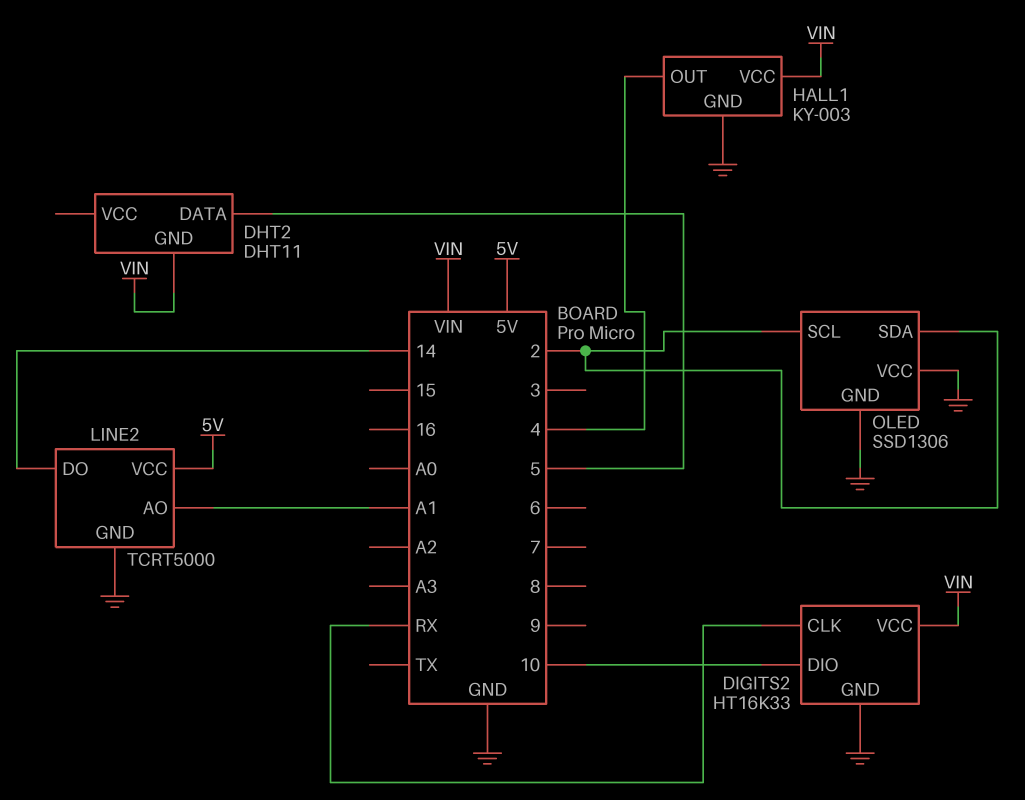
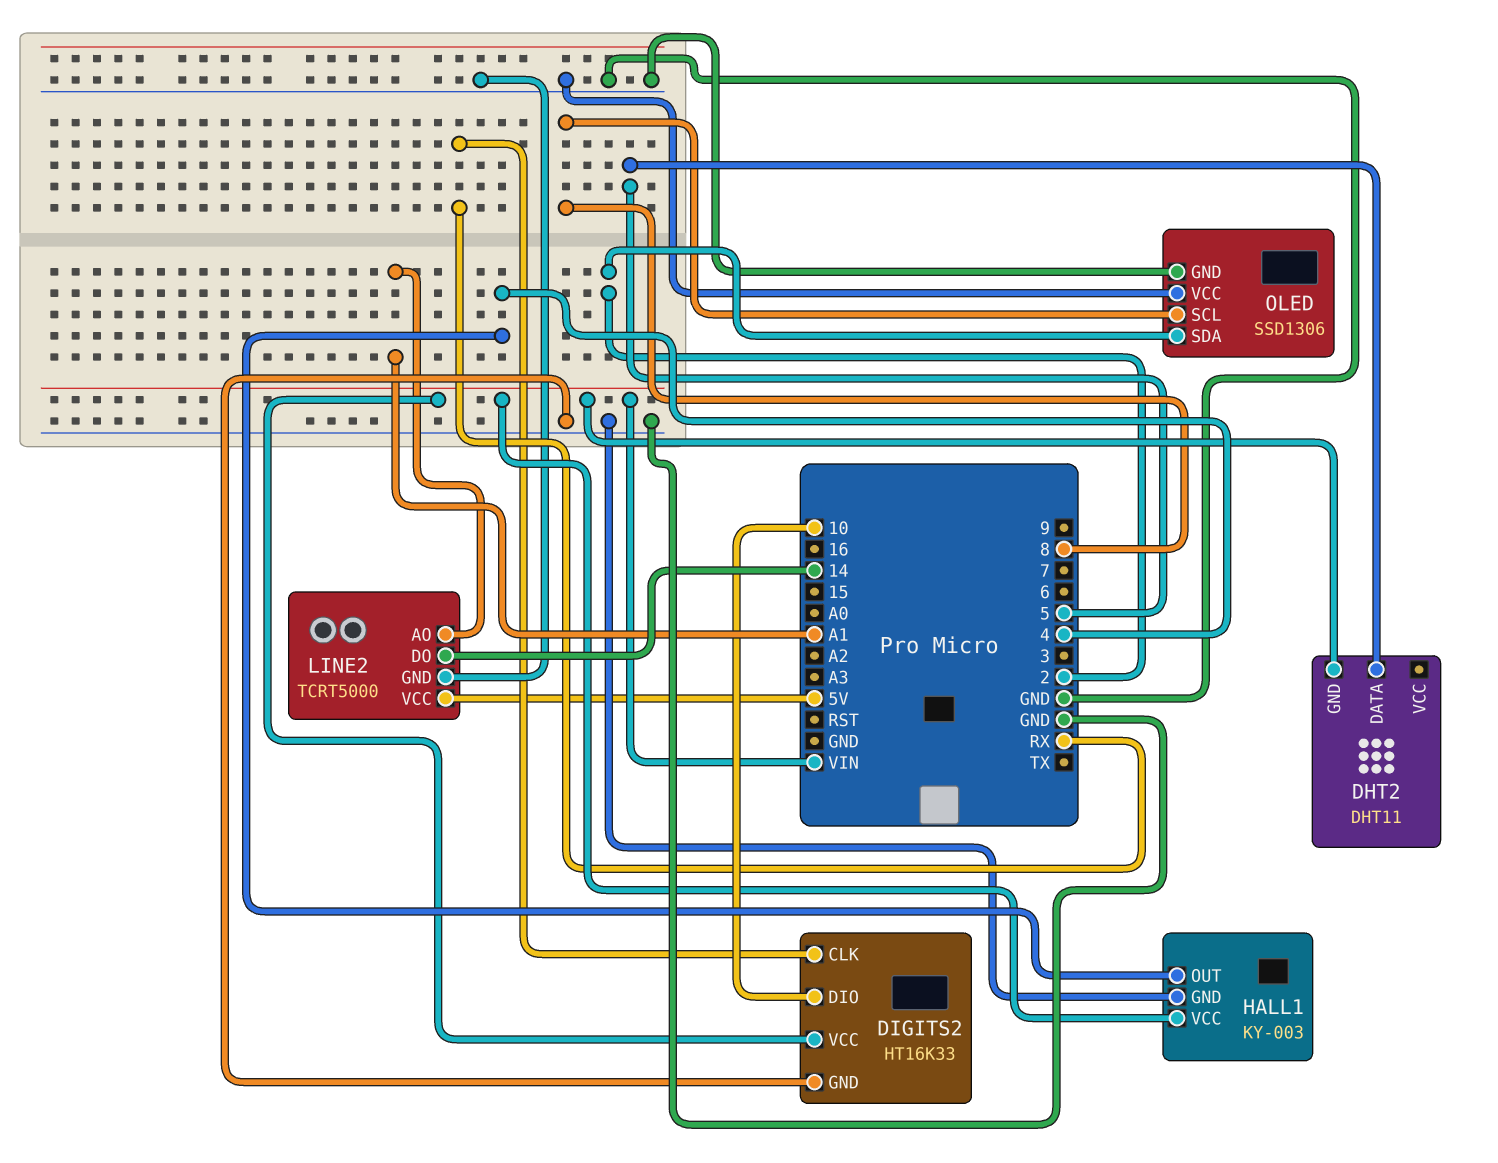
OLED pin SCL: 2 -> 8

